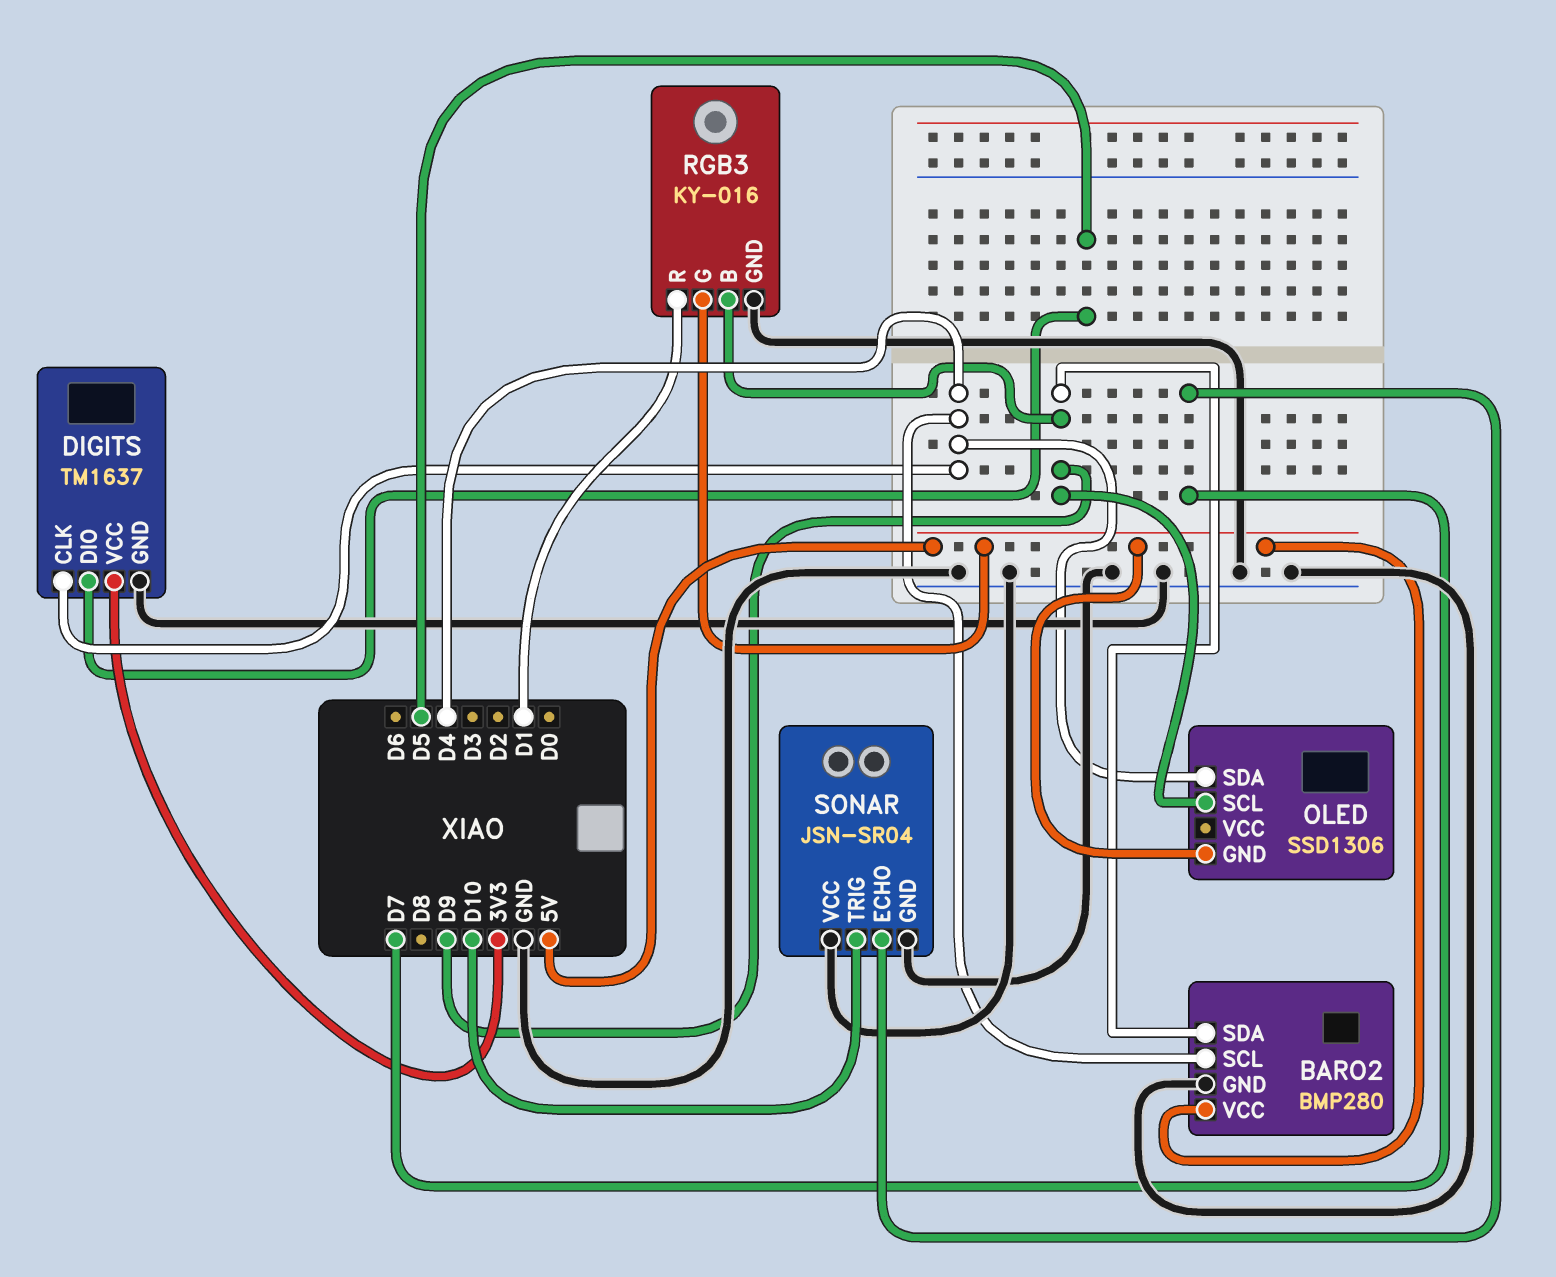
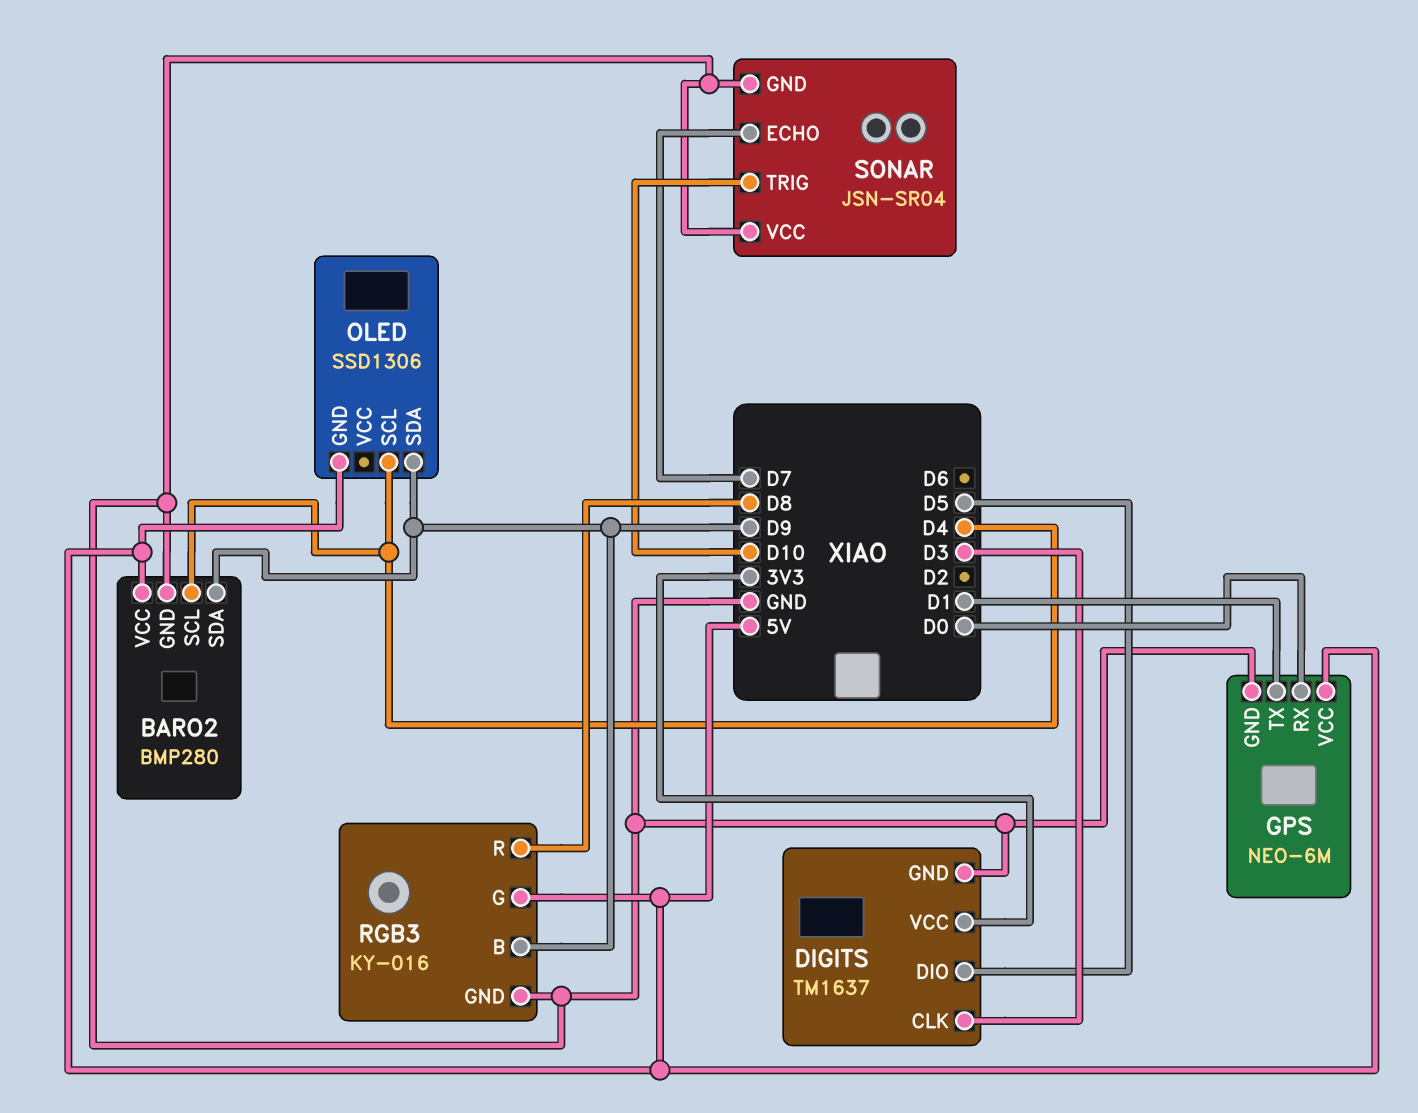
DIGITS pin CLK: D4 -> D3
GPS: none -> NEO-6M
GPS pin GND: none -> GND
GPS pin RX: none -> D0
GPS pin TX: none -> D1
GPS pin VCC: none -> 5V
OLED pin SCL: D9 -> D4
OLED pin SDA: D4 -> D9
RGB3 pin R: D1 -> D8

